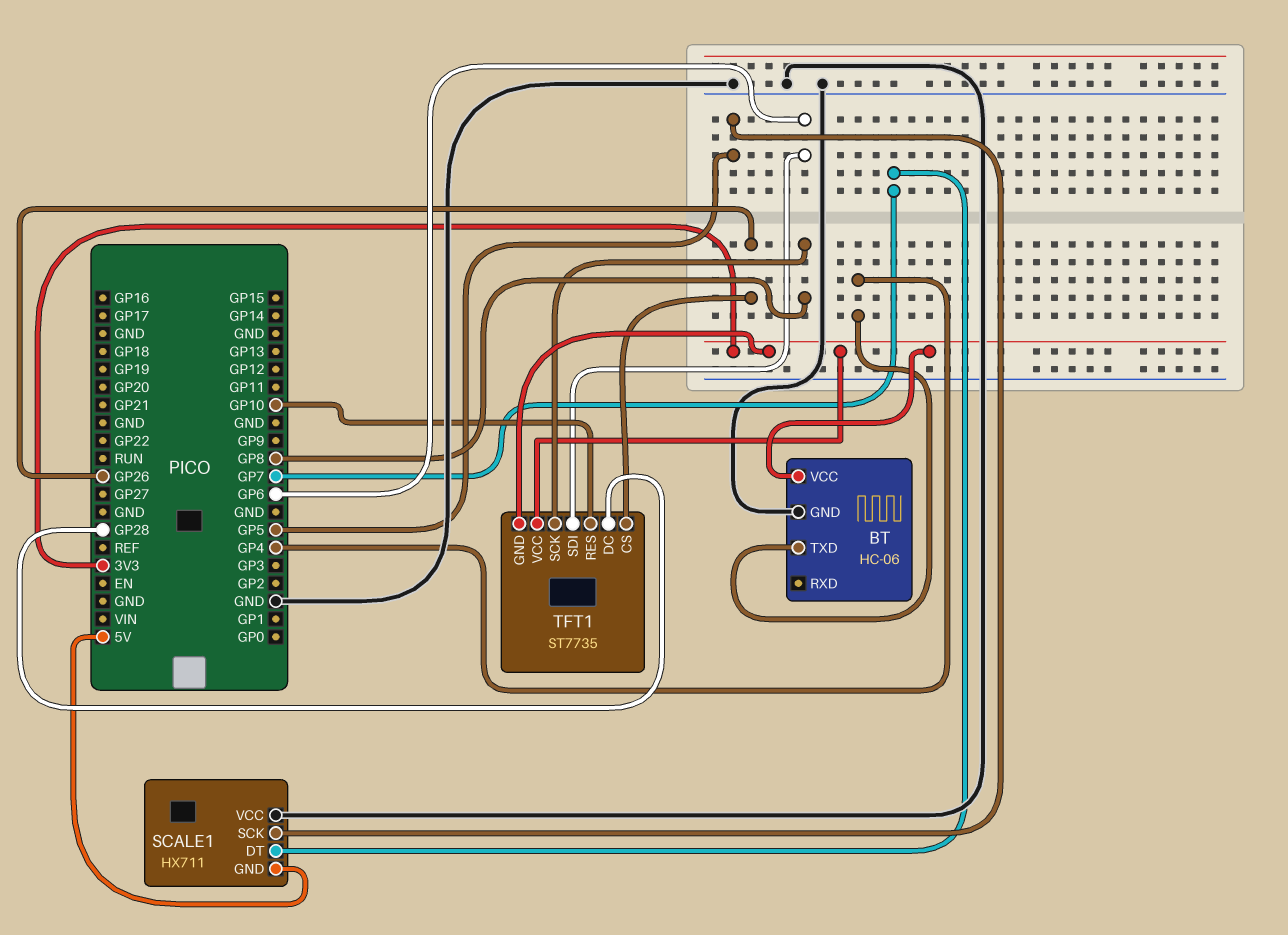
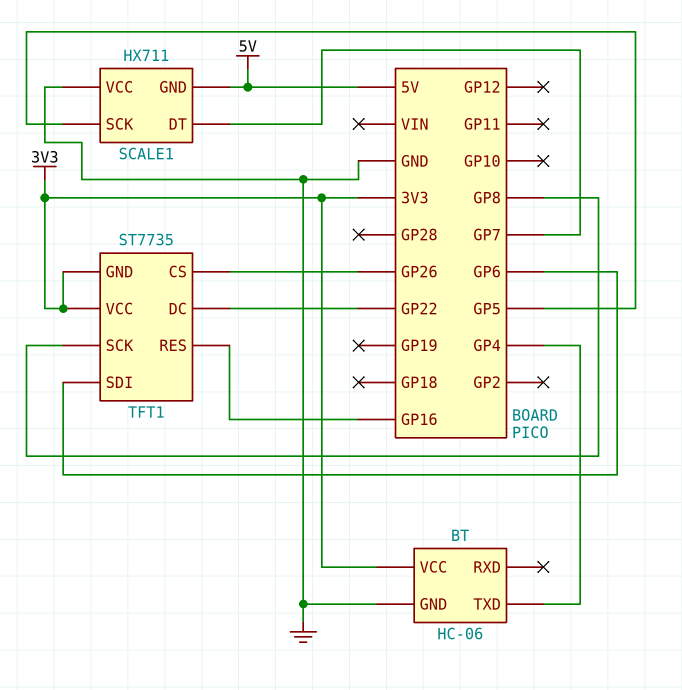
TFT1 pin DC: GP28 -> GP22
TFT1 pin RES: GP10 -> GP16

